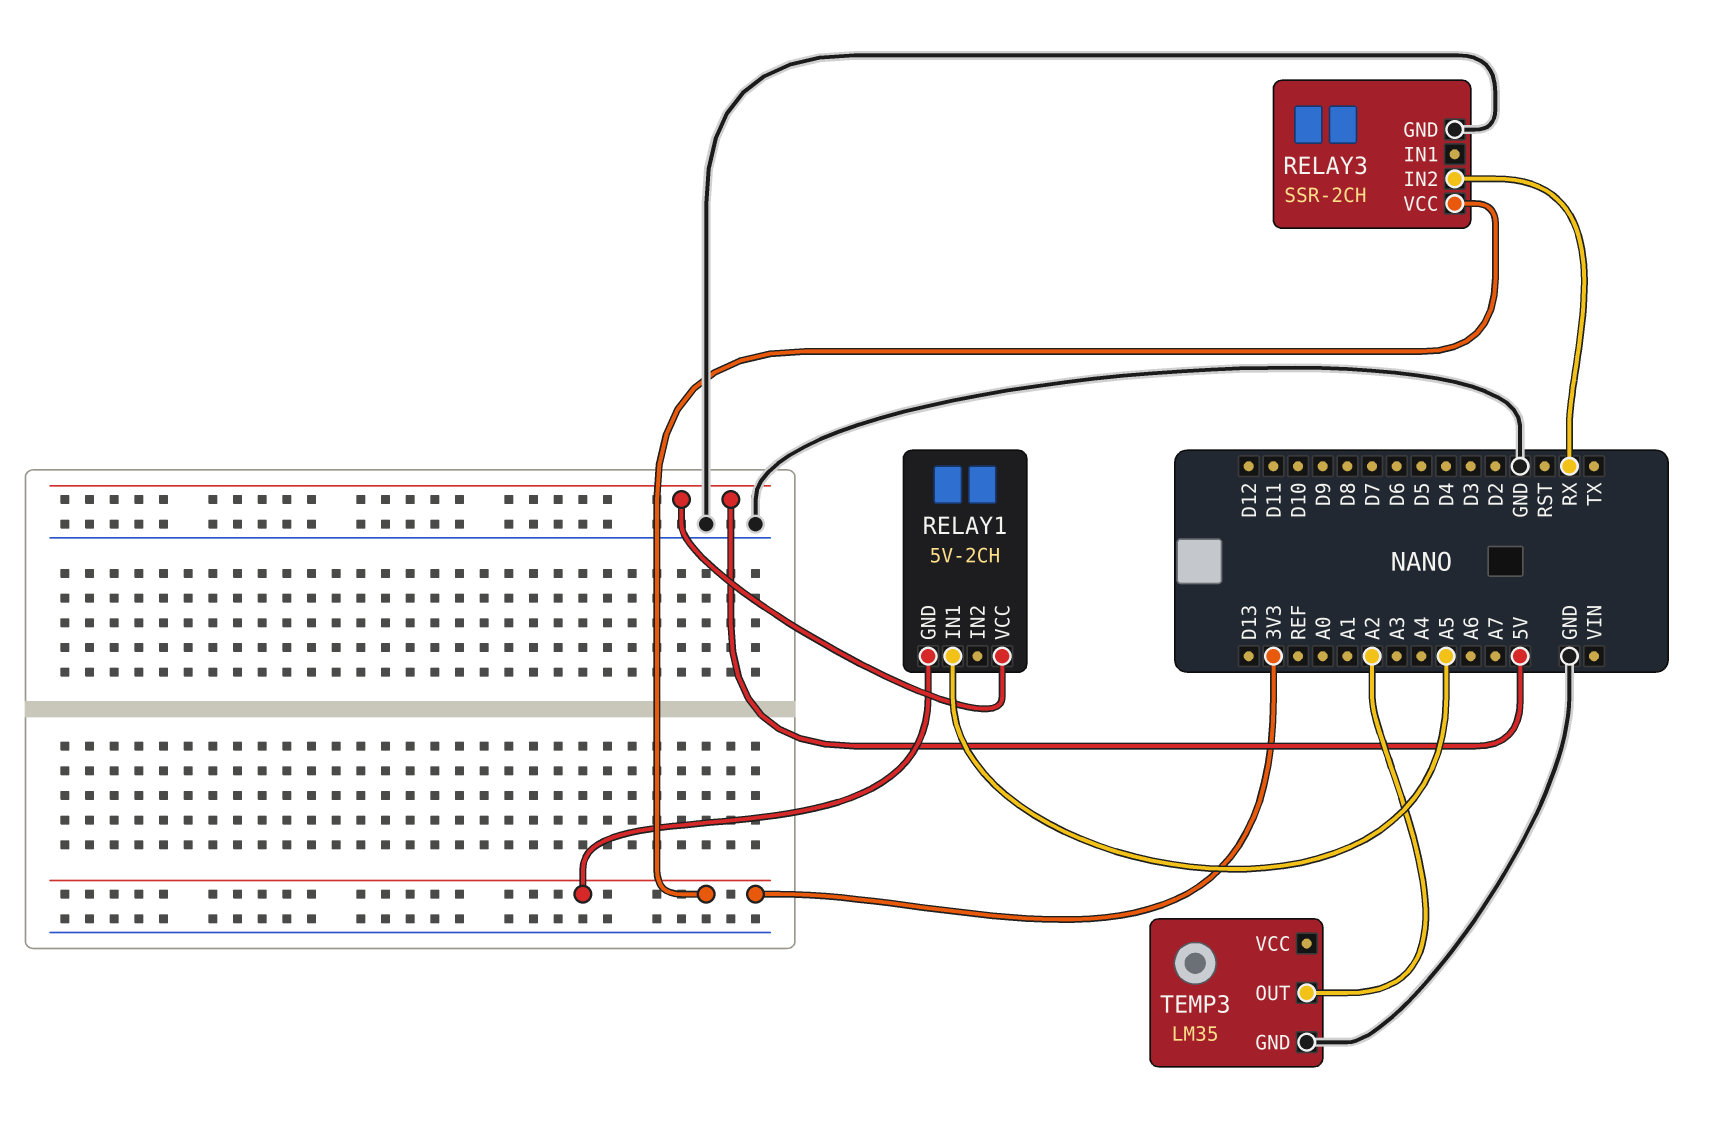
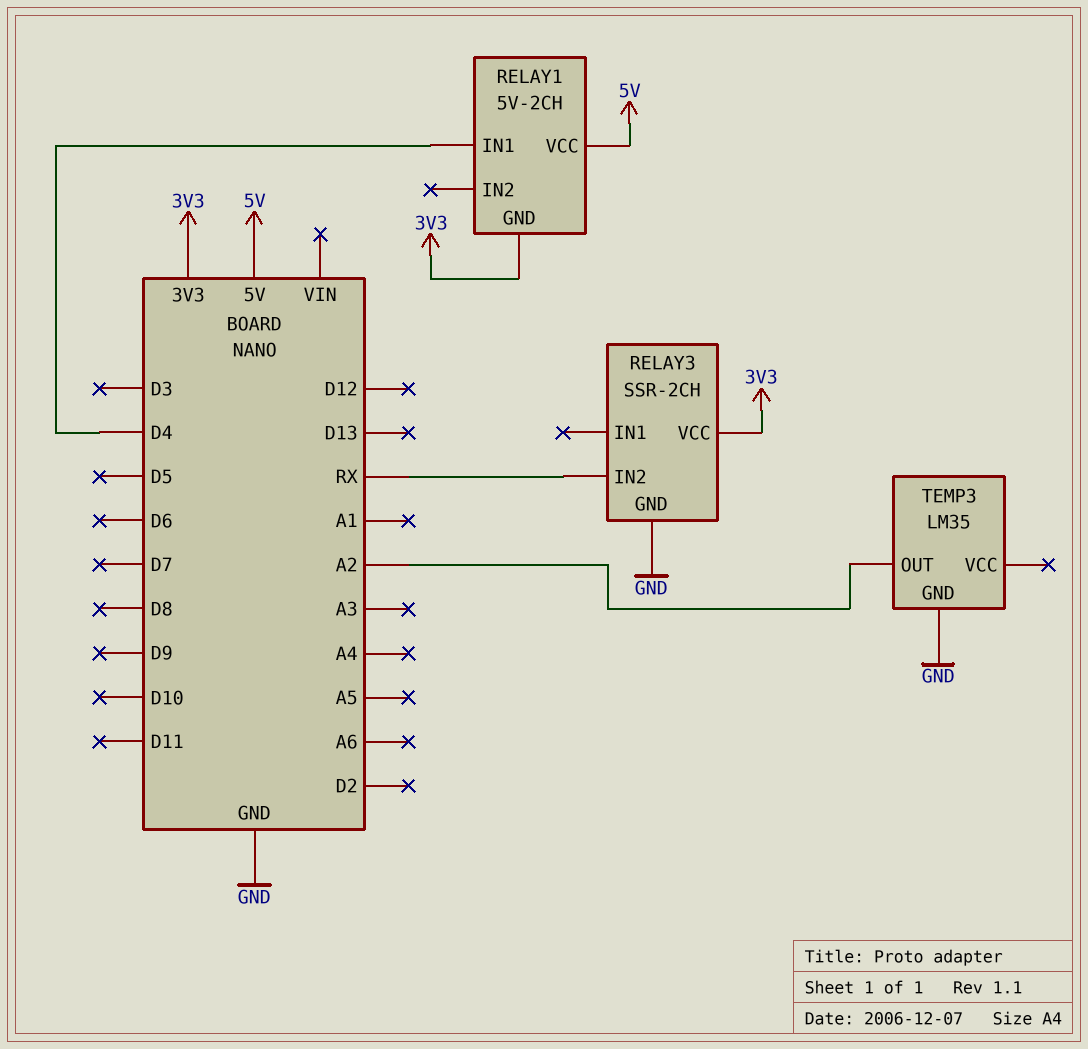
RELAY1 pin IN1: A5 -> D4

